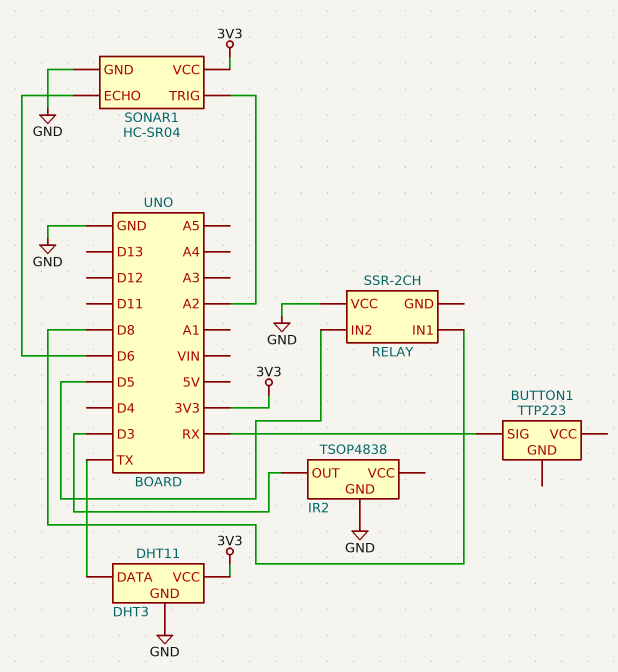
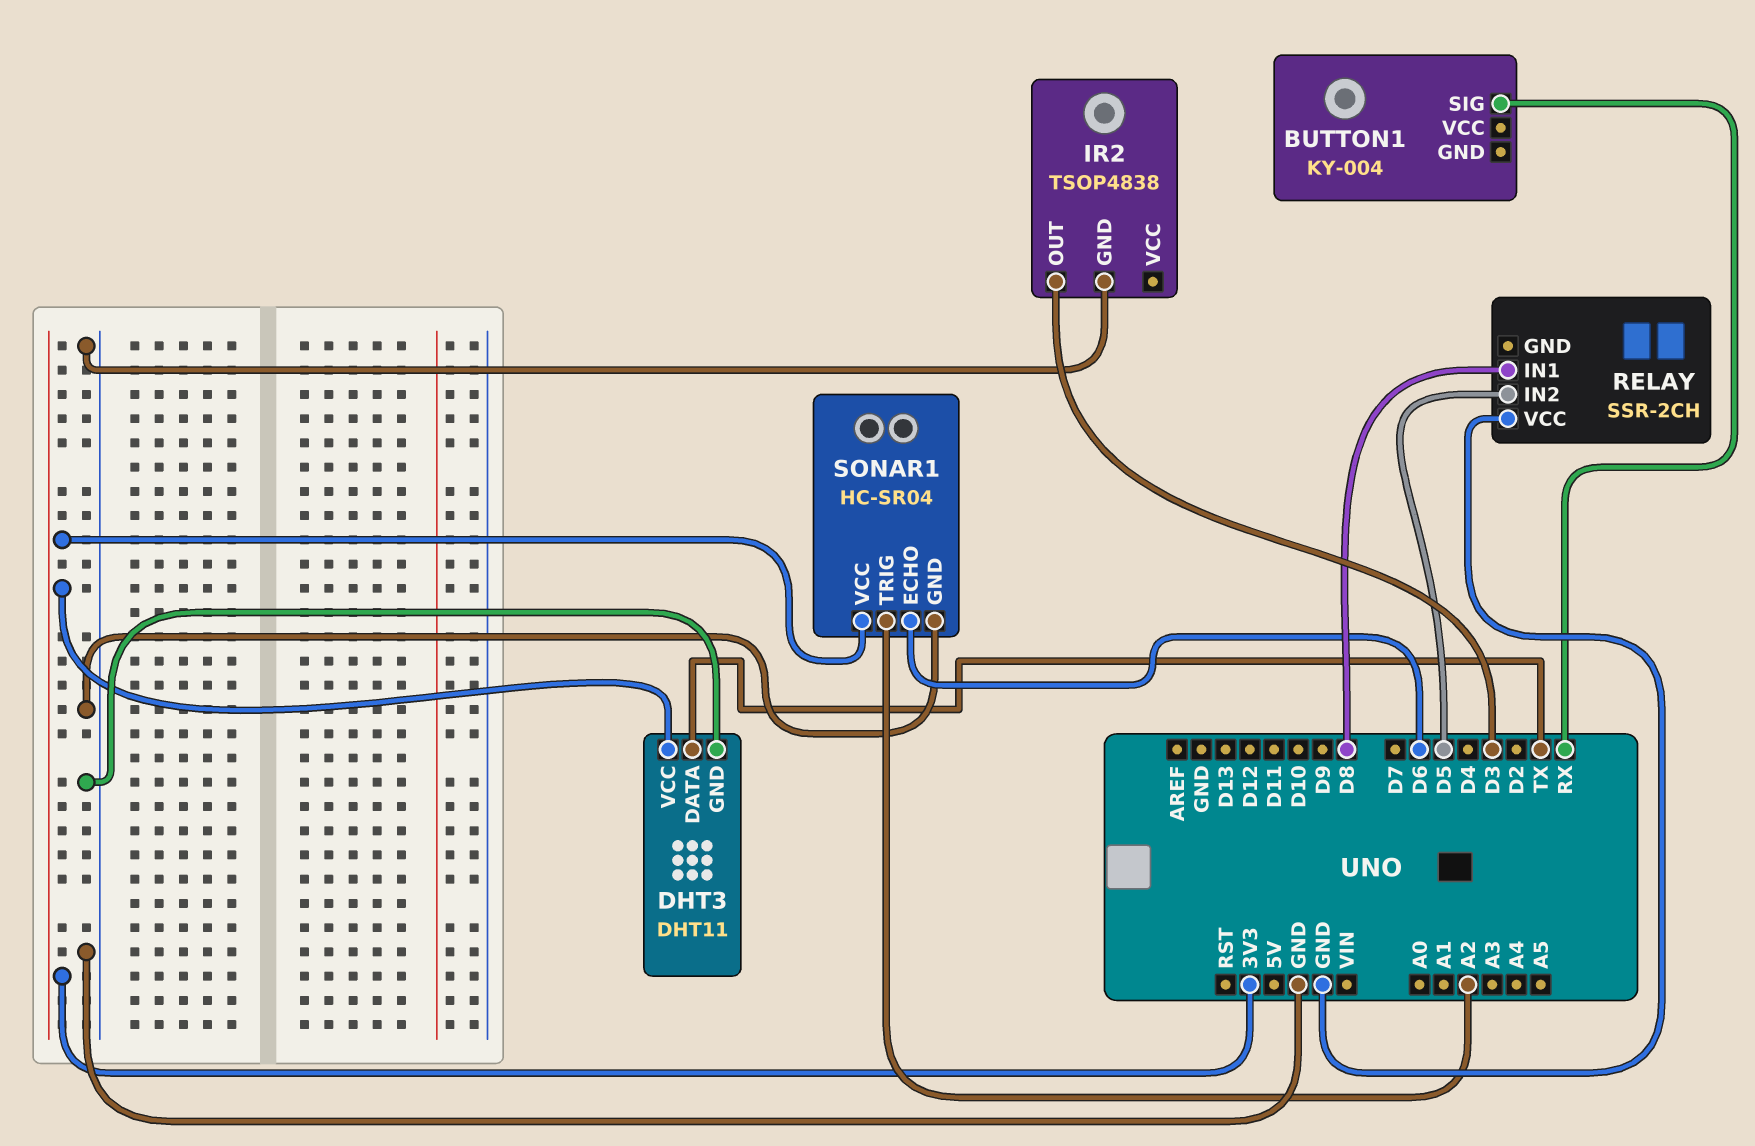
BUTTON1: TTP223 -> KY-004

